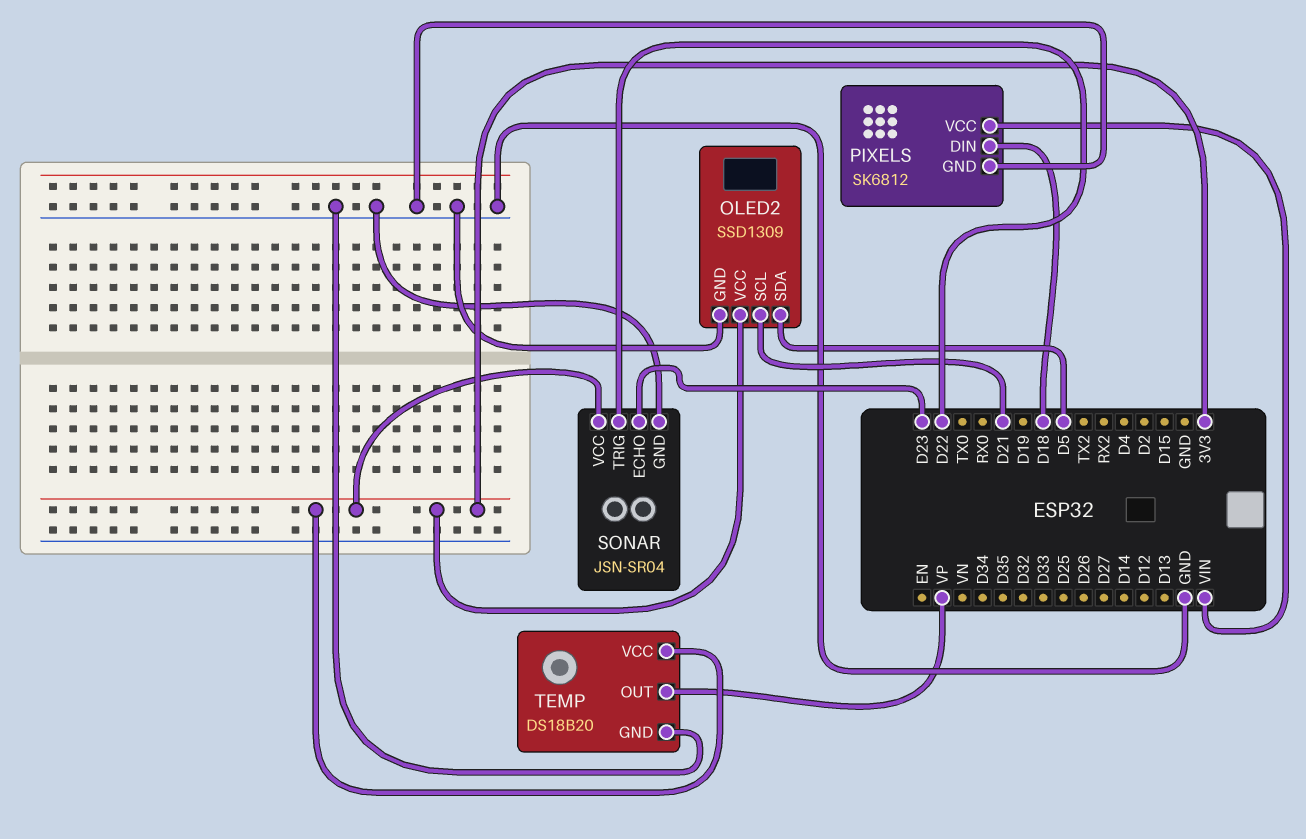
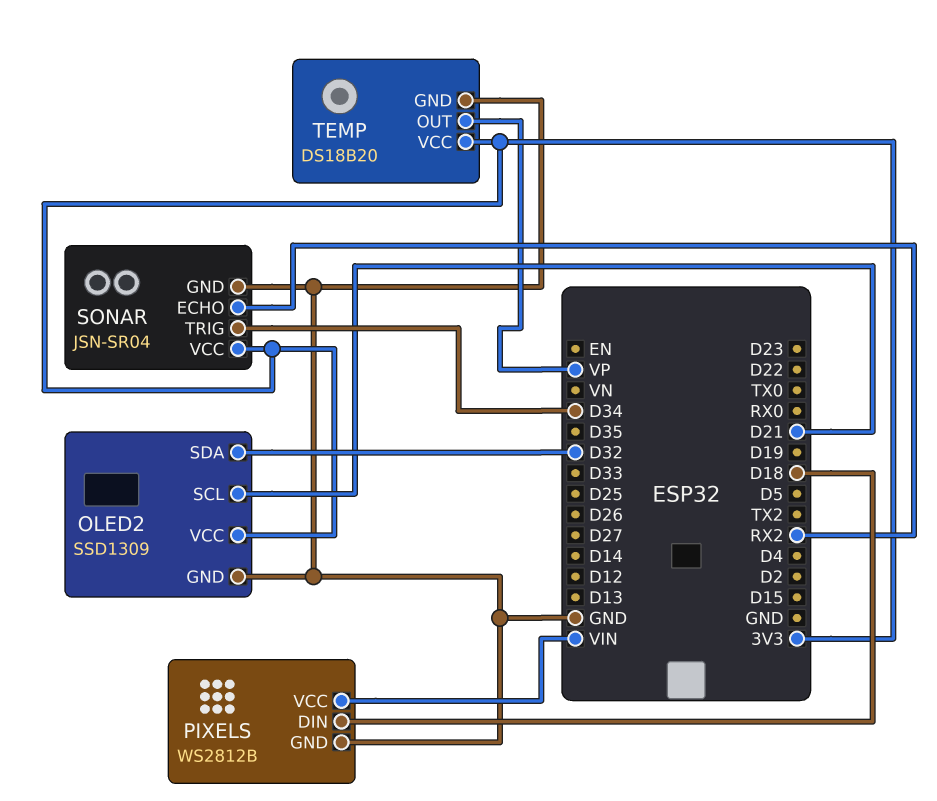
OLED2 pin SDA: D5 -> D32
PIXELS: SK6812 -> WS2812B
SONAR pin ECHO: D23 -> RX2
SONAR pin TRIG: D22 -> D34

